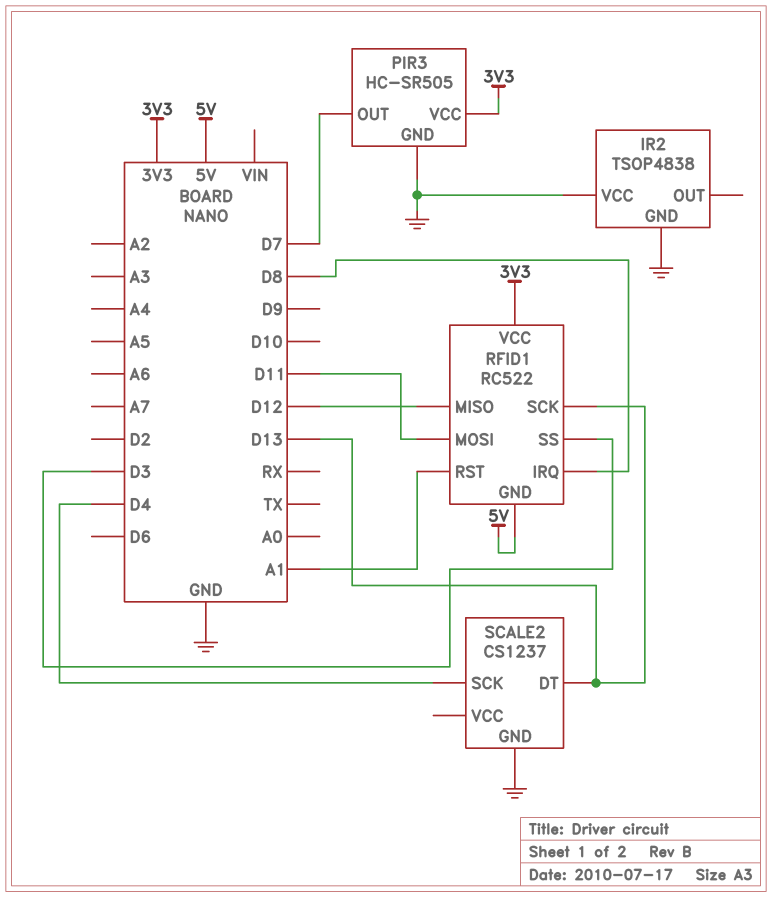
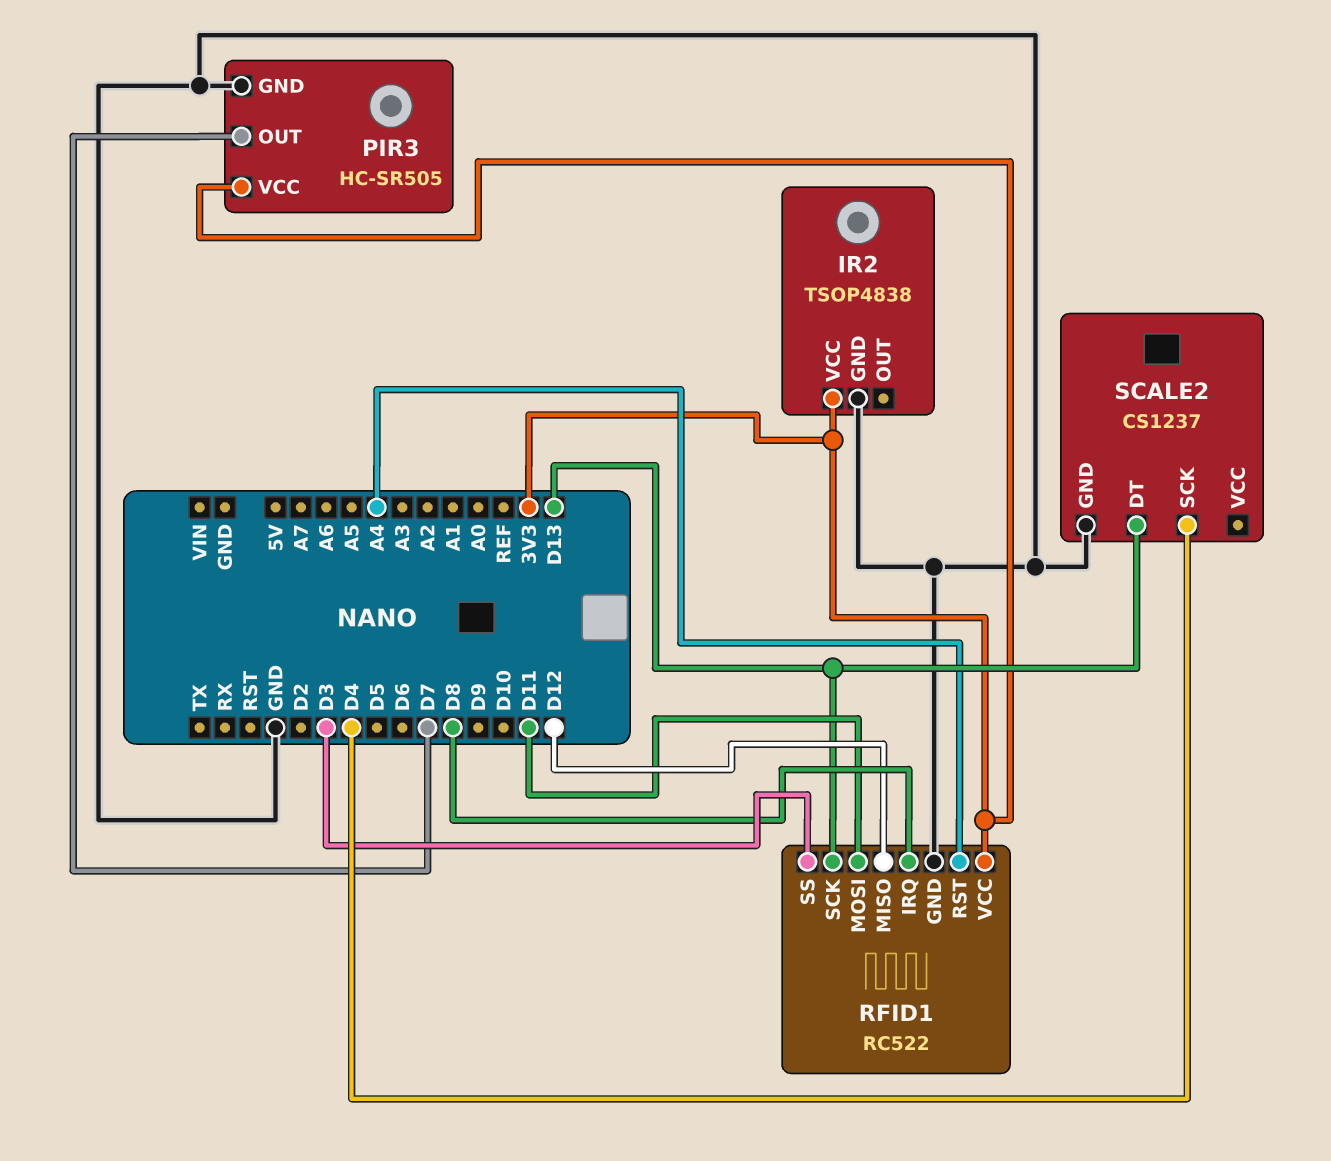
IR2 pin VCC: GND -> 3V3
RFID1 pin GND: 5V -> GND
RFID1 pin RST: A1 -> A4

